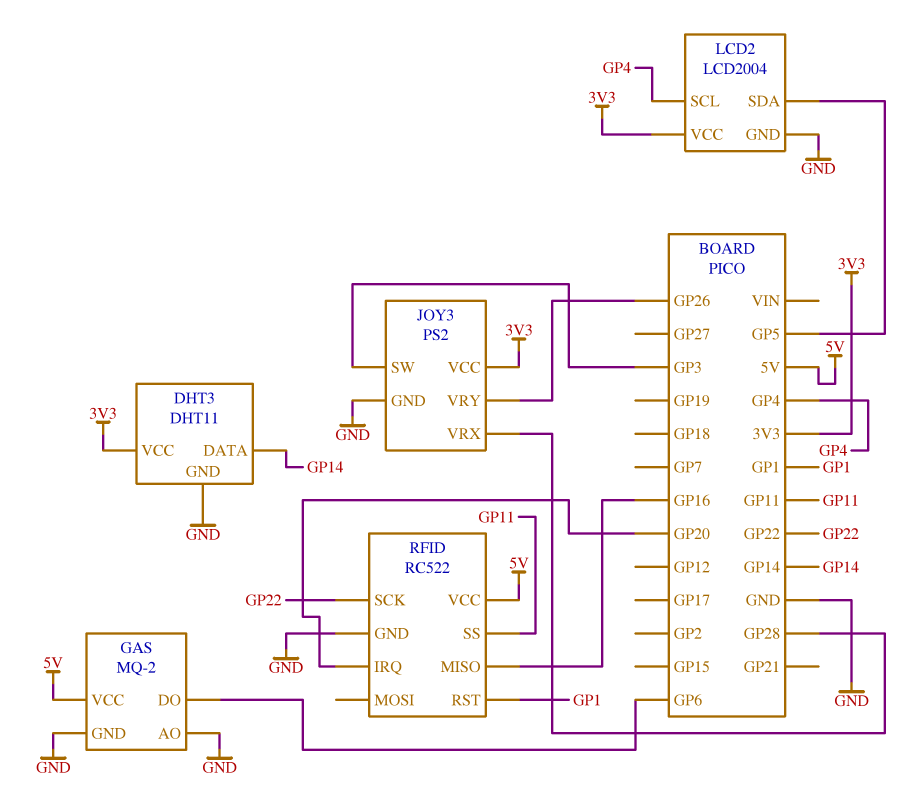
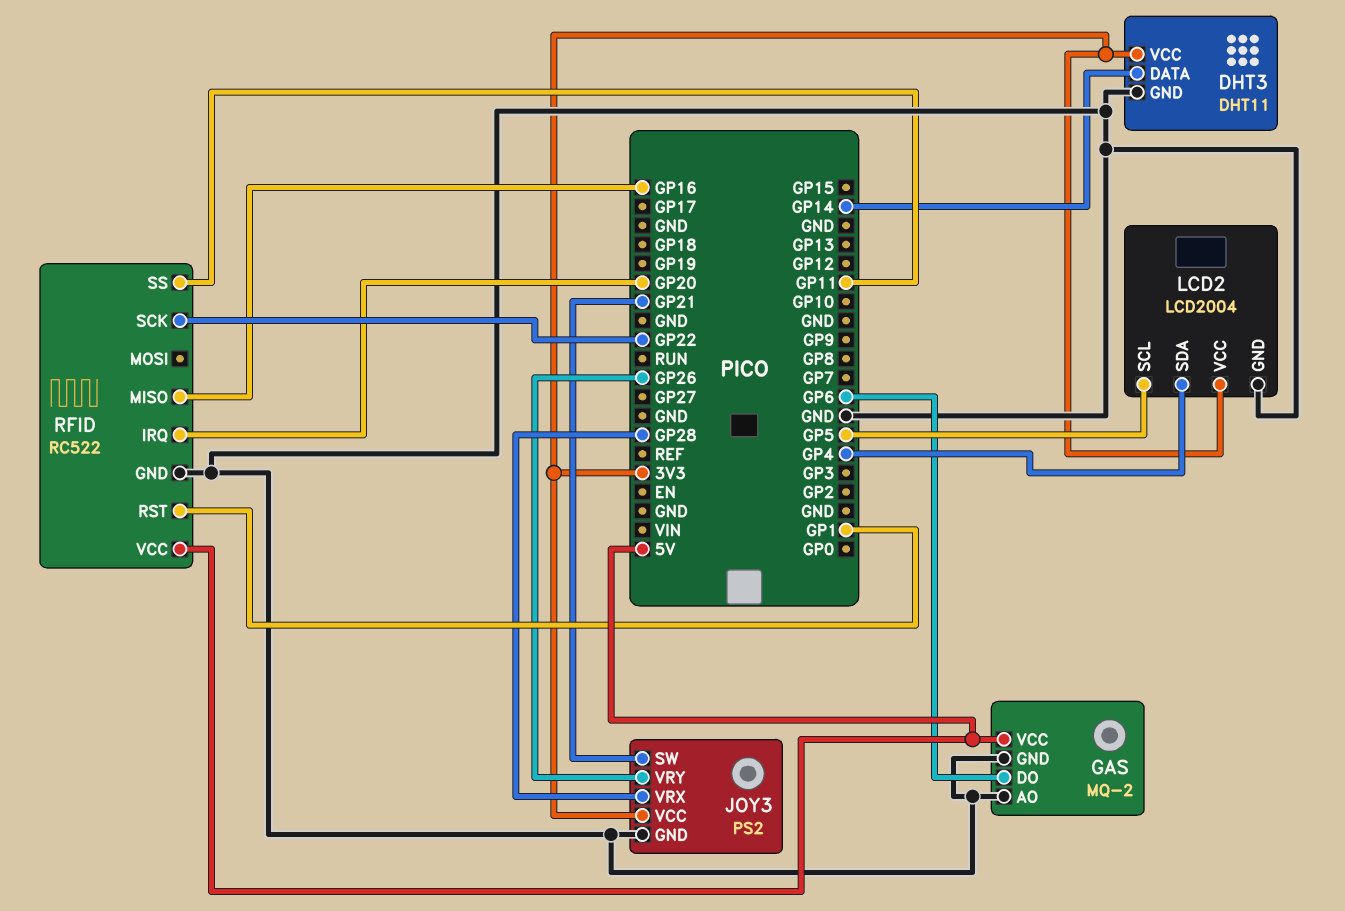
JOY3 pin SW: GP3 -> GP21
LCD2 pin SCL: GP4 -> GP5
LCD2 pin SDA: GP5 -> GP4

